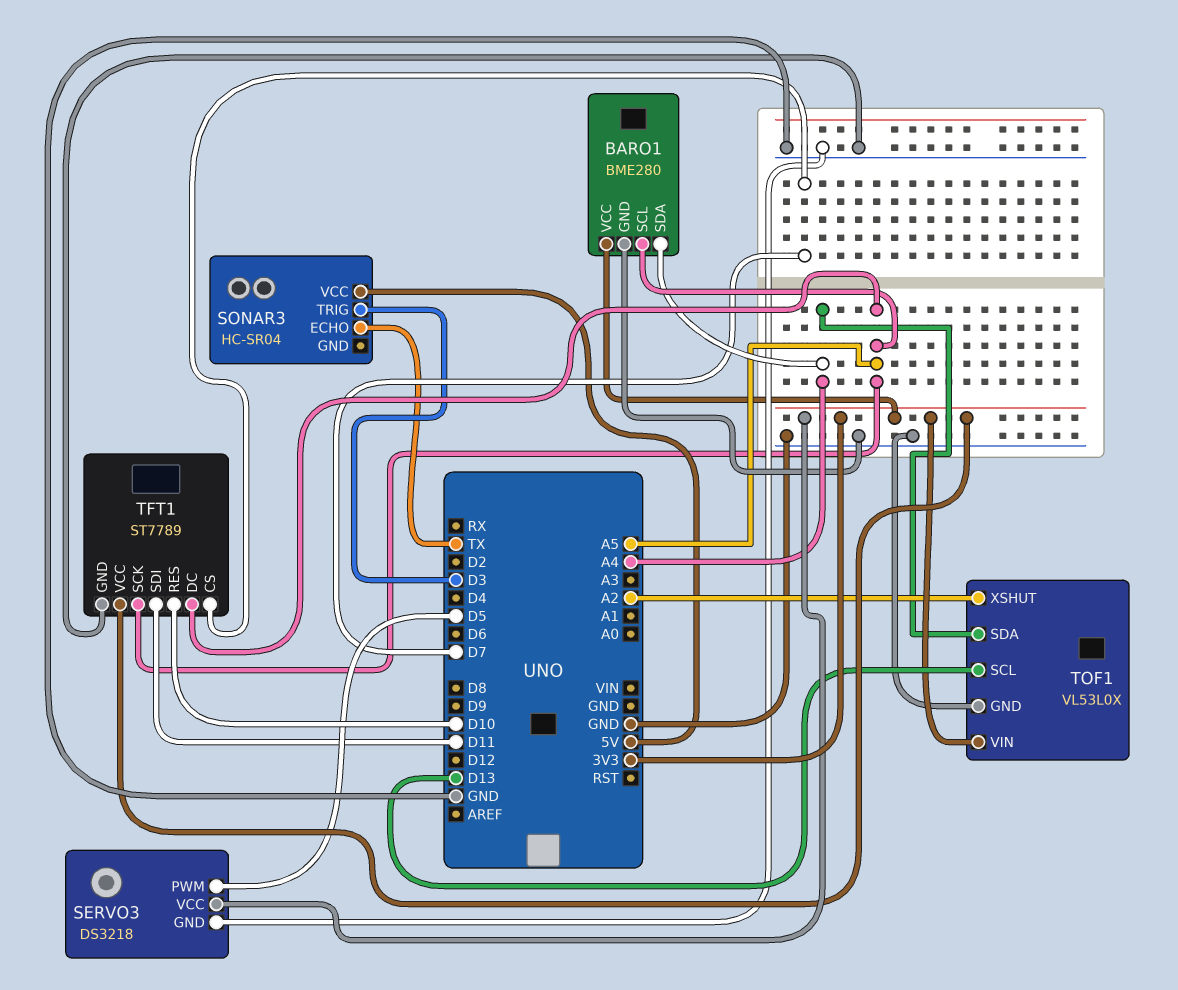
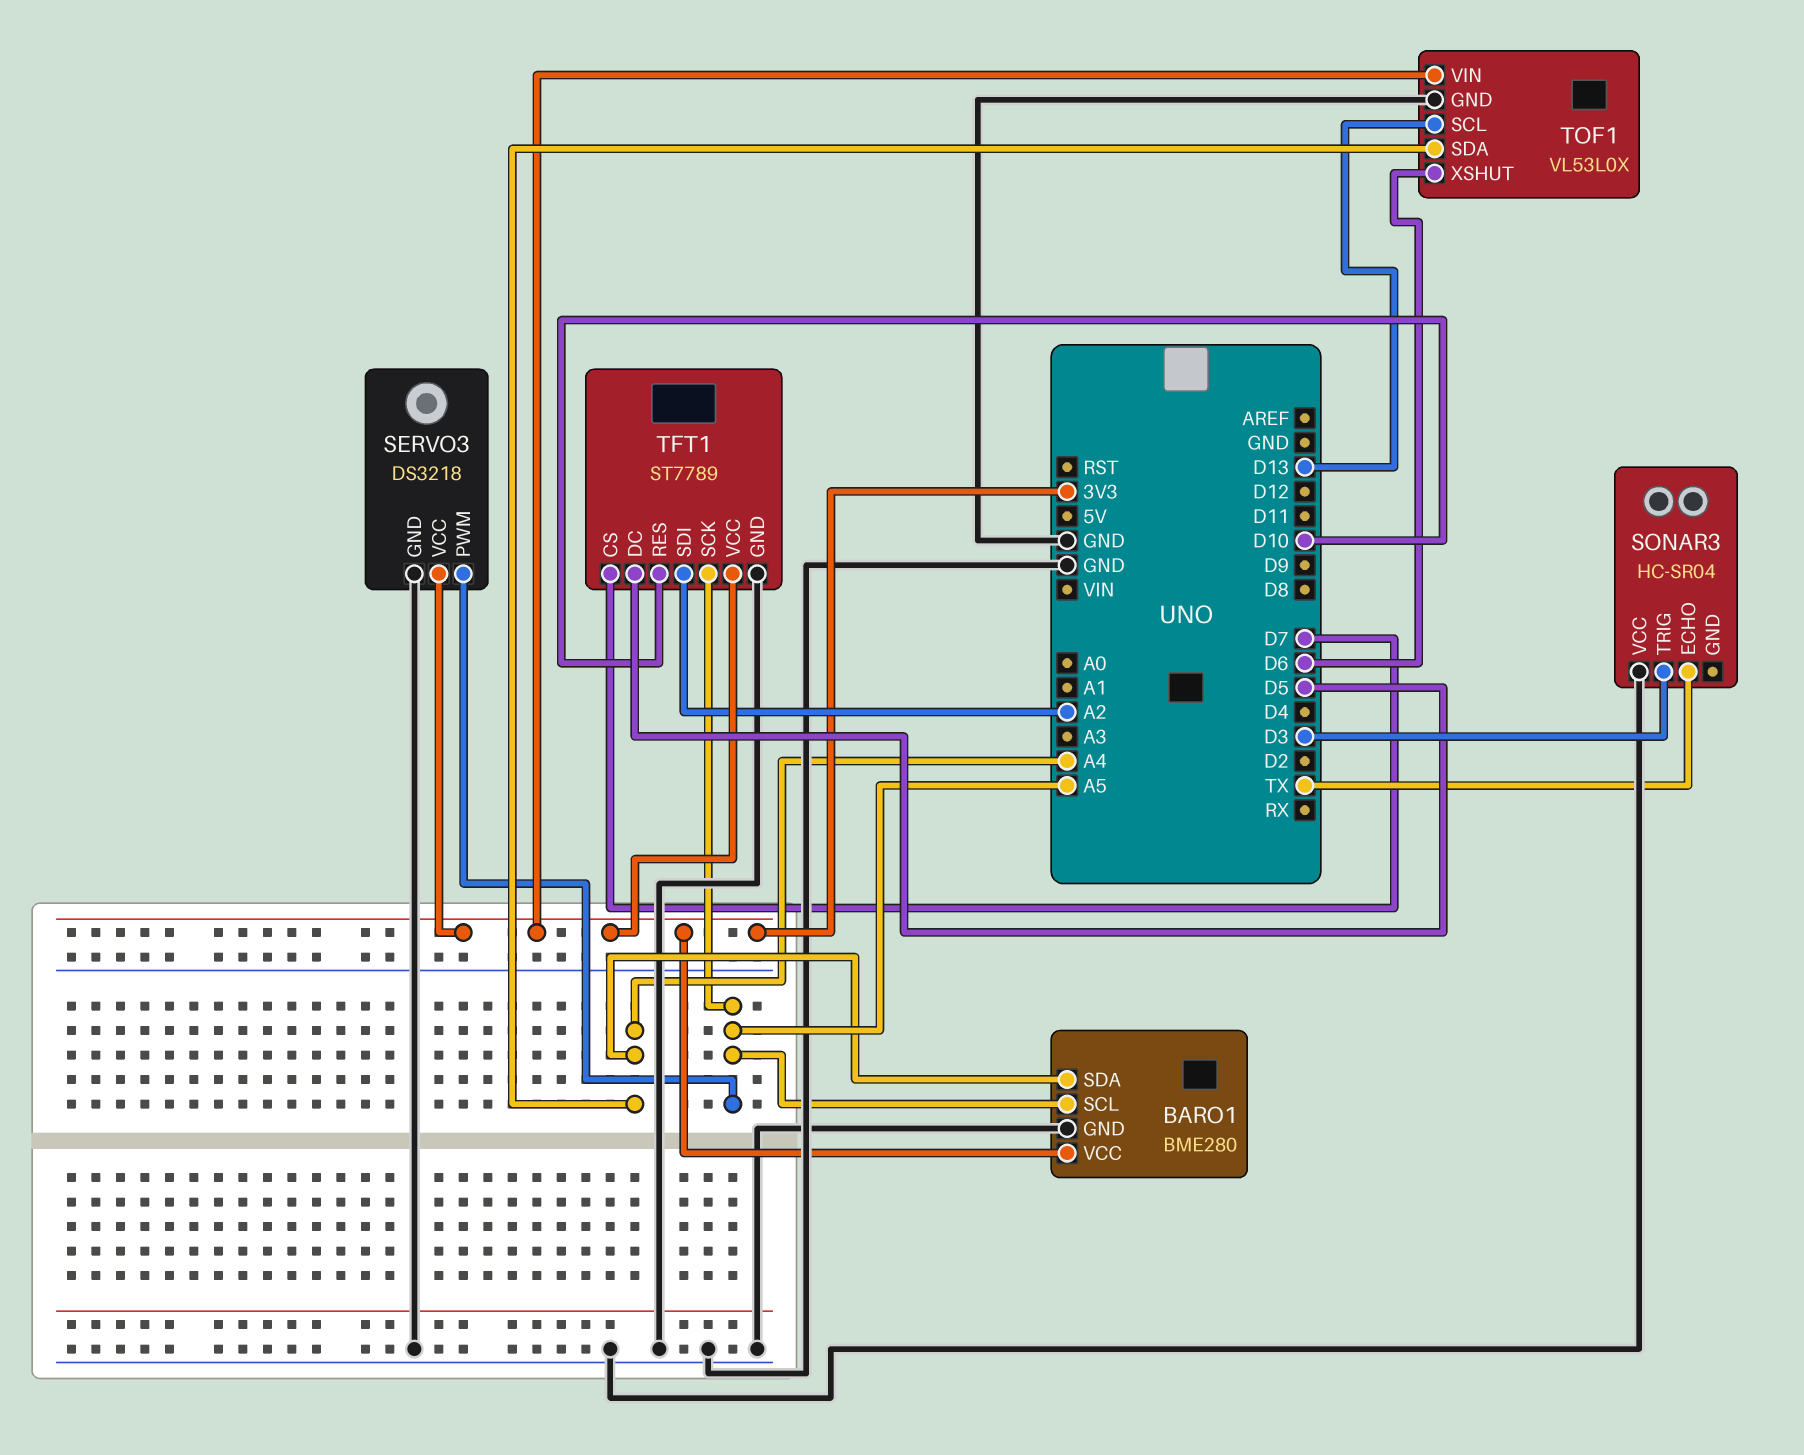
SERVO3 pin PWM: D5 -> A5
SONAR3 pin VCC: 5V -> GND
TFT1 pin DC: A5 -> D5
TFT1 pin SDI: D11 -> A2
TOF1 pin XSHUT: A2 -> D6

